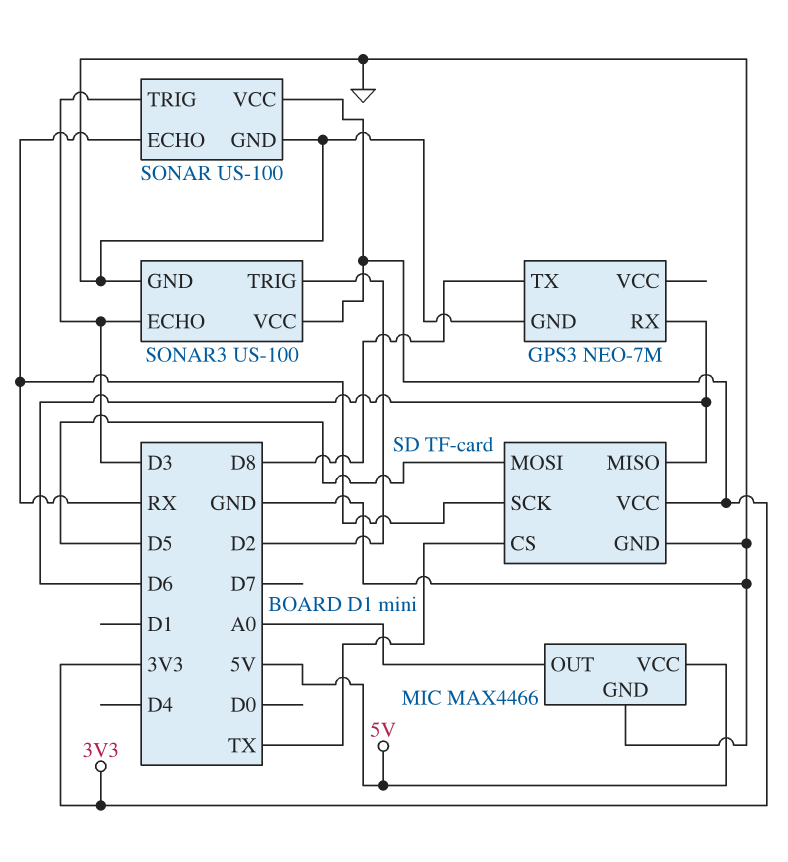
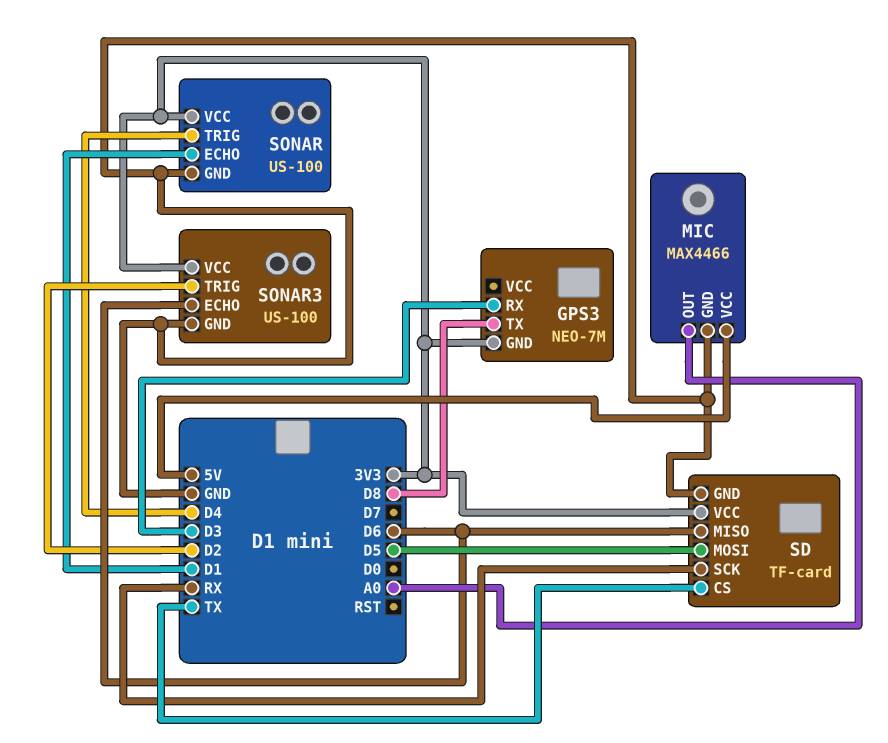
GPS3 pin GND: GND -> 3V3
GPS3 pin RX: D6 -> D3
SONAR pin ECHO: RX -> D1
SONAR pin TRIG: D3 -> D4
SONAR3 pin ECHO: D3 -> D6

